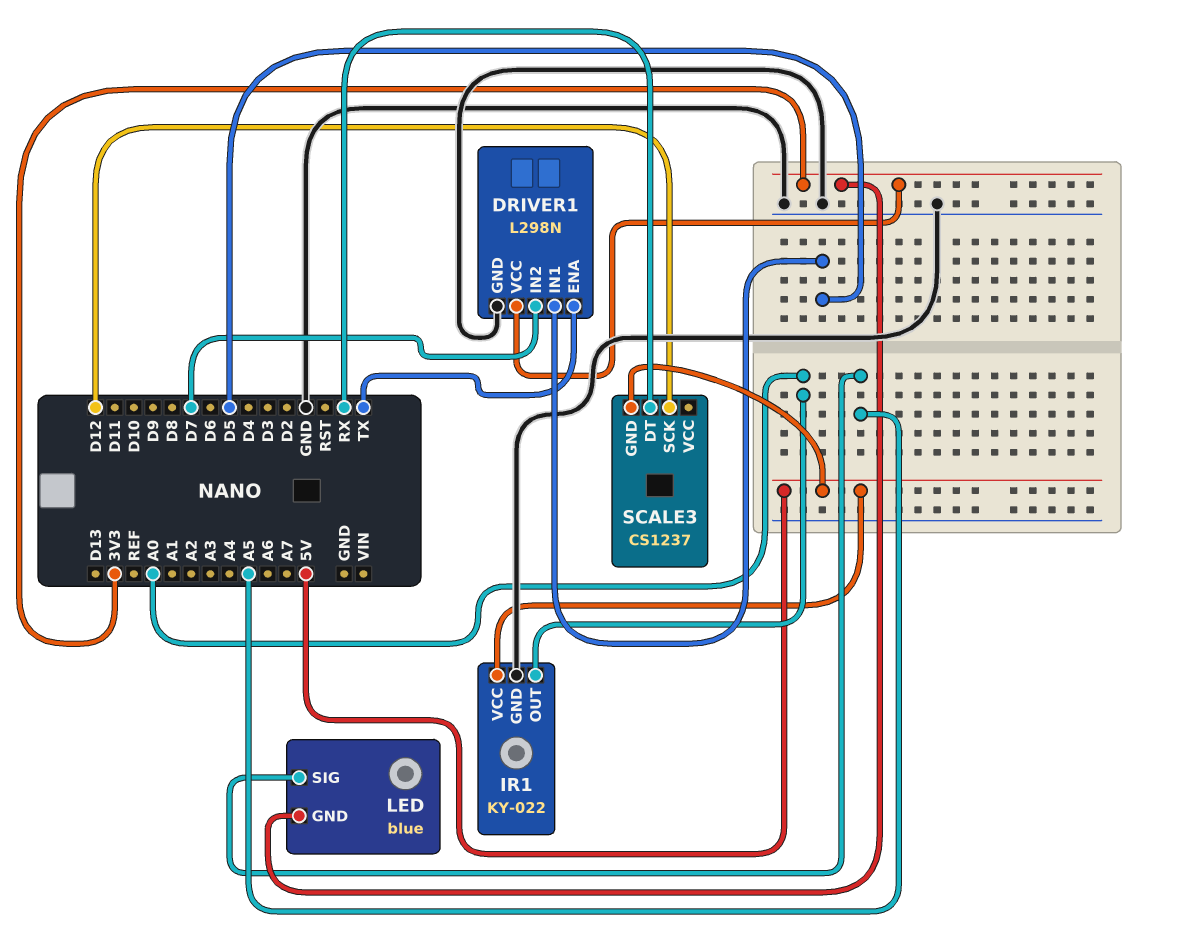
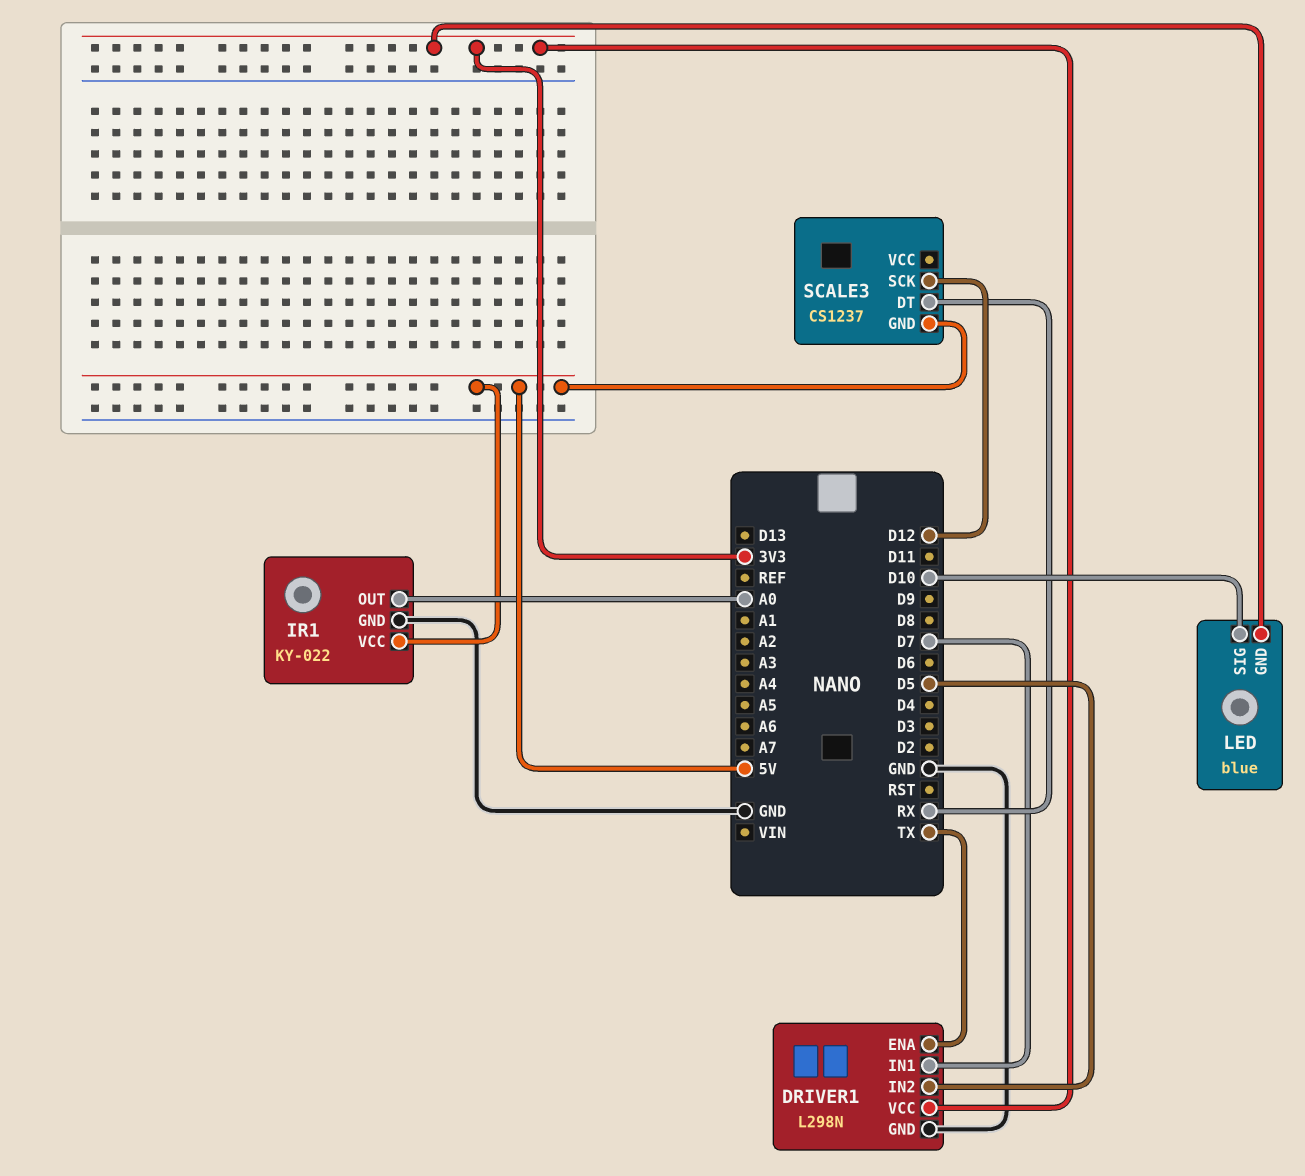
DRIVER1 pin IN1: D5 -> D7
DRIVER1 pin IN2: D7 -> D5
LED pin SIG: A5 -> D10

